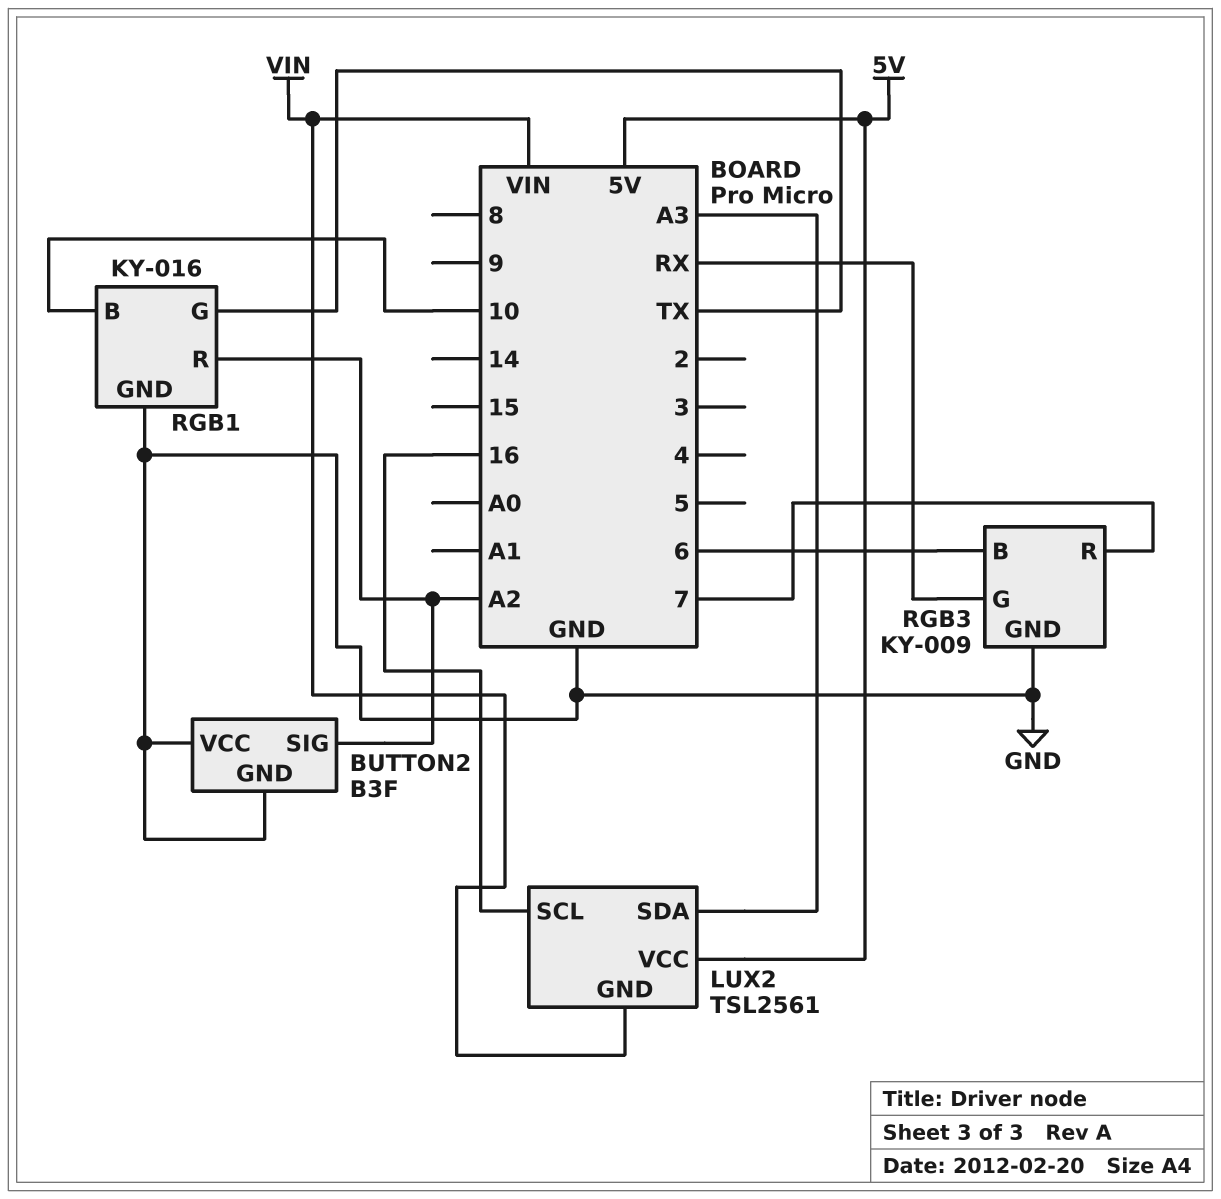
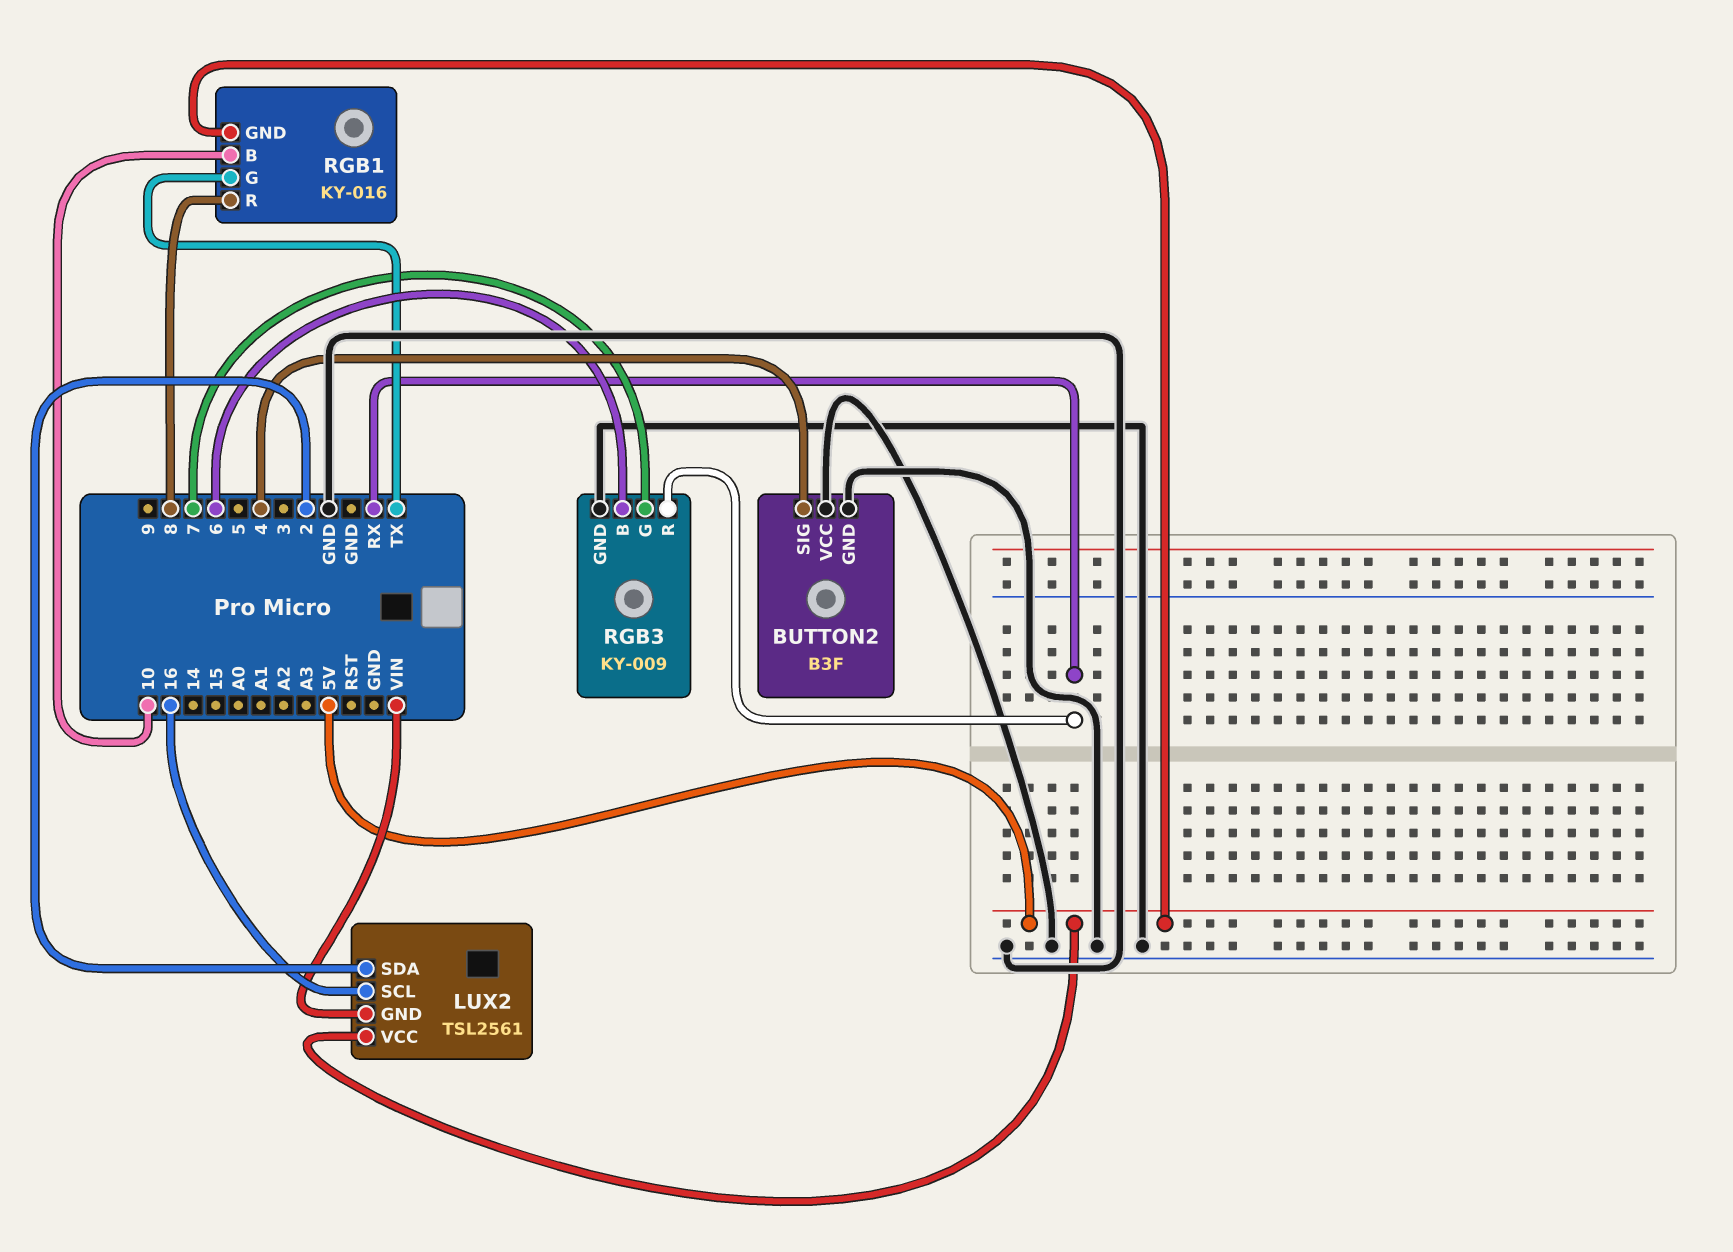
BUTTON2 pin SIG: A2 -> 4
LUX2 pin SDA: A3 -> 2
RGB1 pin GND: GND -> 5V
RGB1 pin R: A2 -> 8
RGB3 pin G: RX -> 7
RGB3 pin R: 7 -> RX

